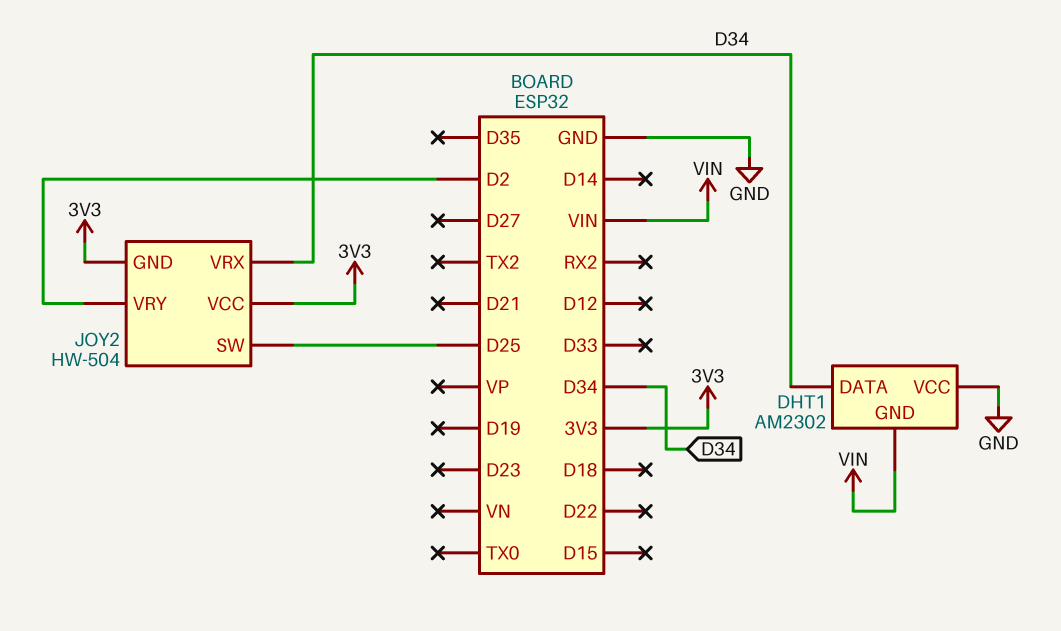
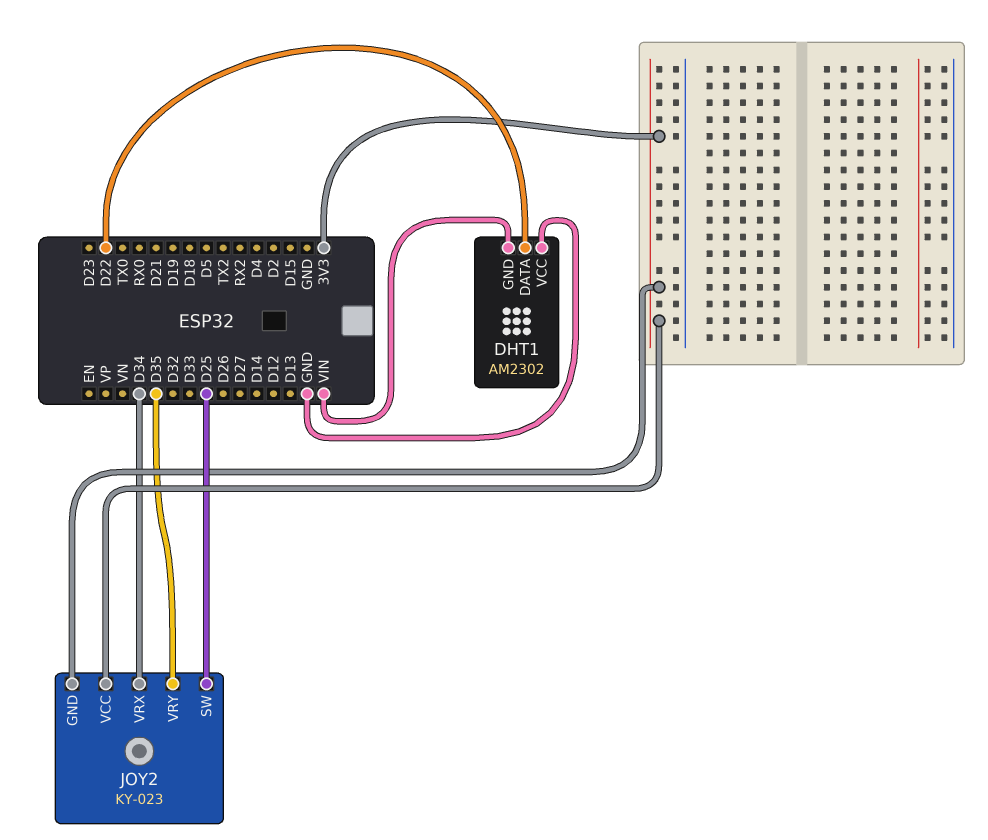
DHT1 pin DATA: D34 -> D22
JOY2: HW-504 -> KY-023
JOY2 pin VRY: D2 -> D35

